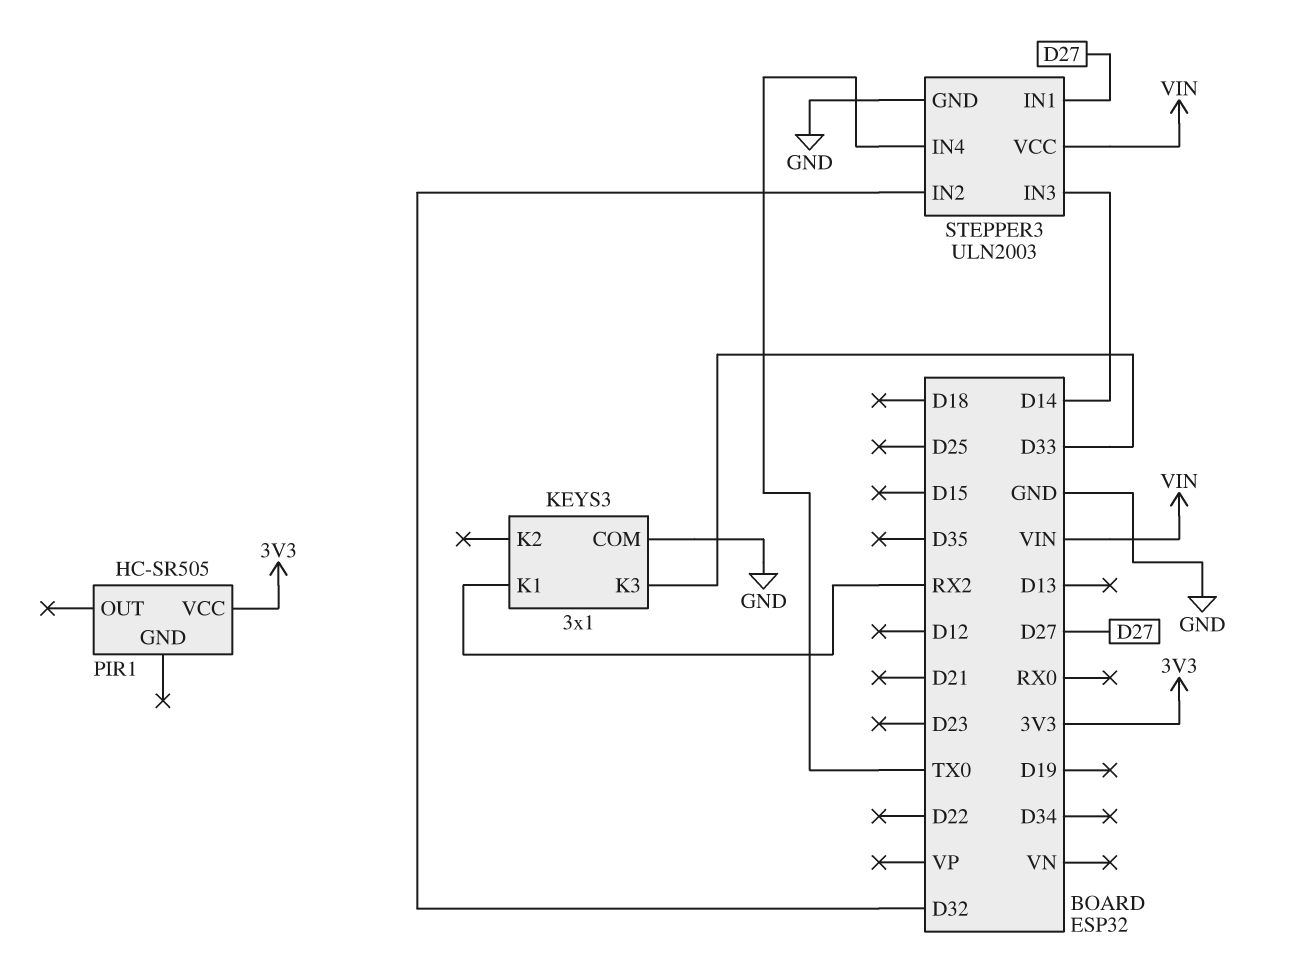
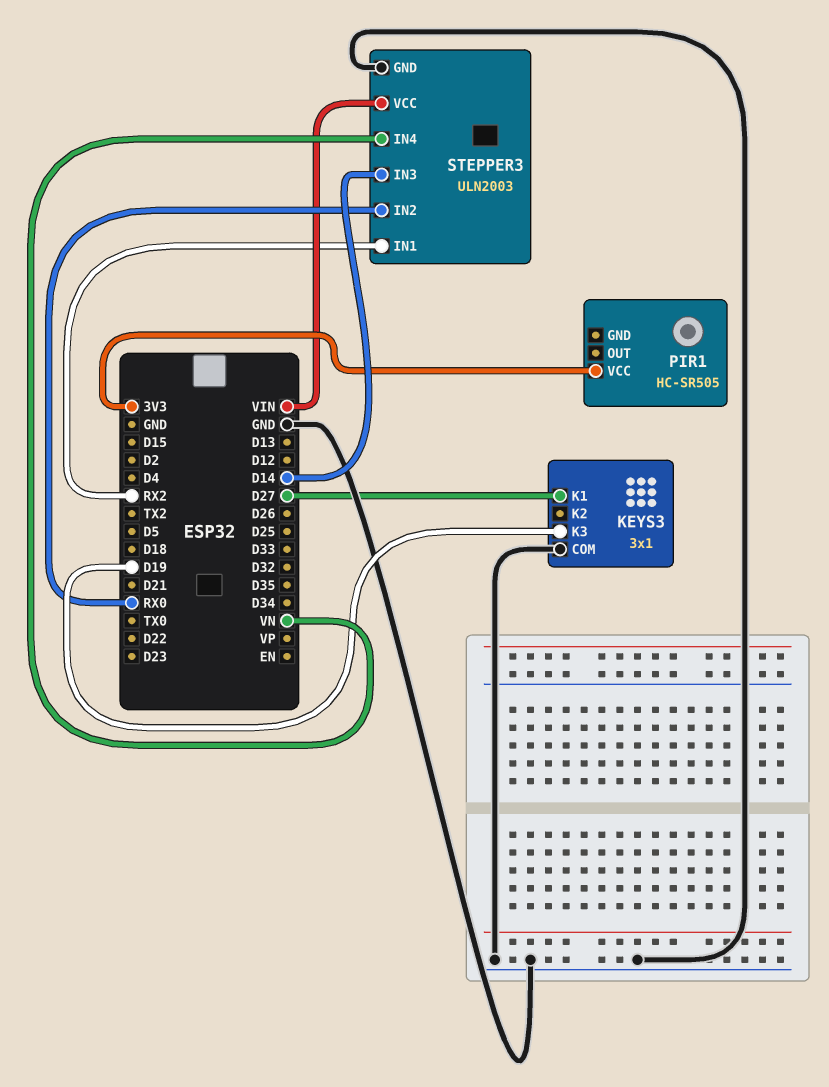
KEYS3 pin K1: RX2 -> D27
KEYS3 pin K3: D33 -> D19
STEPPER3 pin IN1: D27 -> RX2
STEPPER3 pin IN2: D32 -> RX0
STEPPER3 pin IN4: TX0 -> VN

